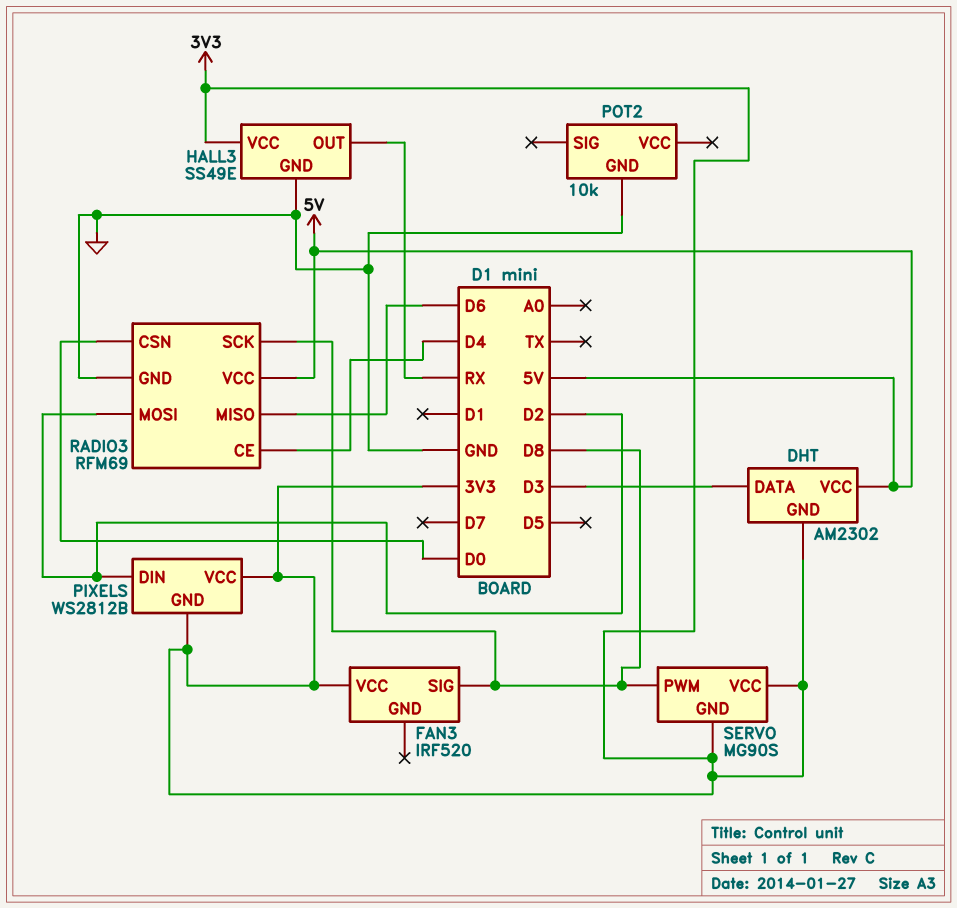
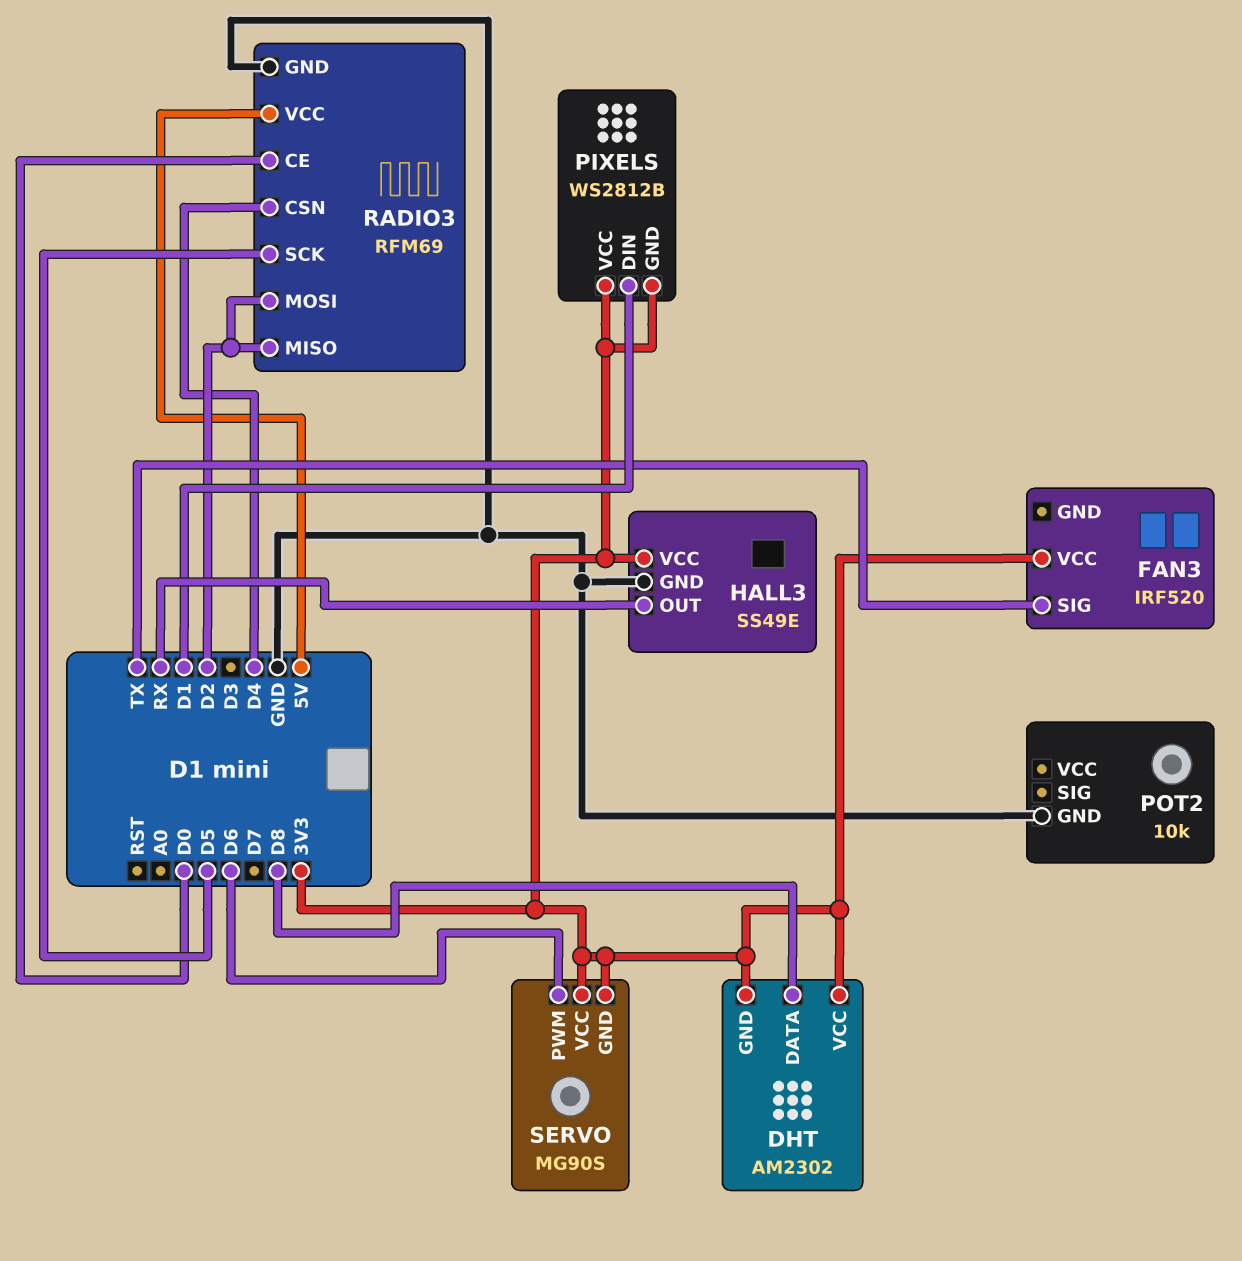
DHT pin DATA: D3 -> D8
DHT pin VCC: 5V -> 3V3
FAN3 pin SIG: D8 -> TX
PIXELS pin DIN: D2 -> D1
RADIO3 pin CE: D4 -> D0
RADIO3 pin CSN: D0 -> D4
RADIO3 pin MISO: D6 -> D2
RADIO3 pin SCK: D8 -> D5
SERVO pin PWM: D8 -> D6

